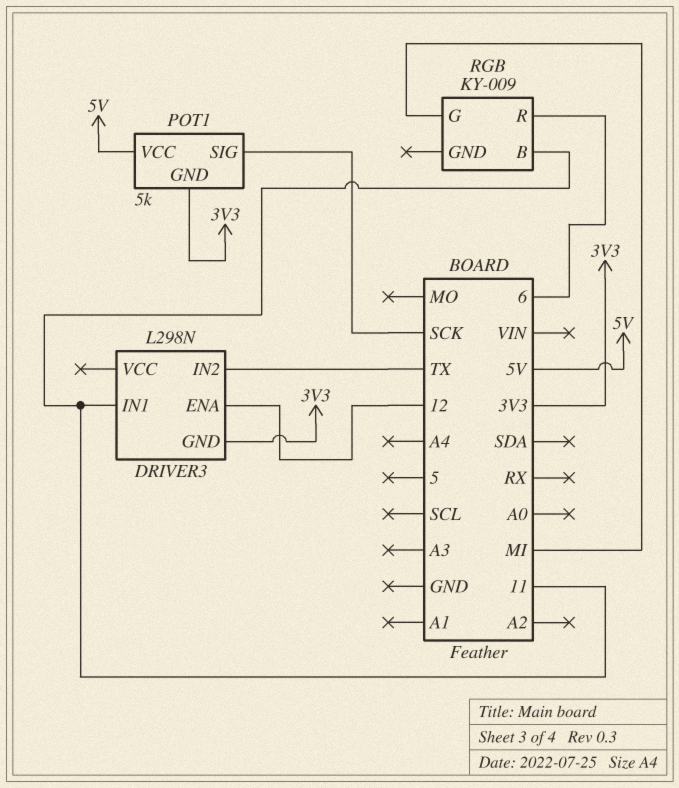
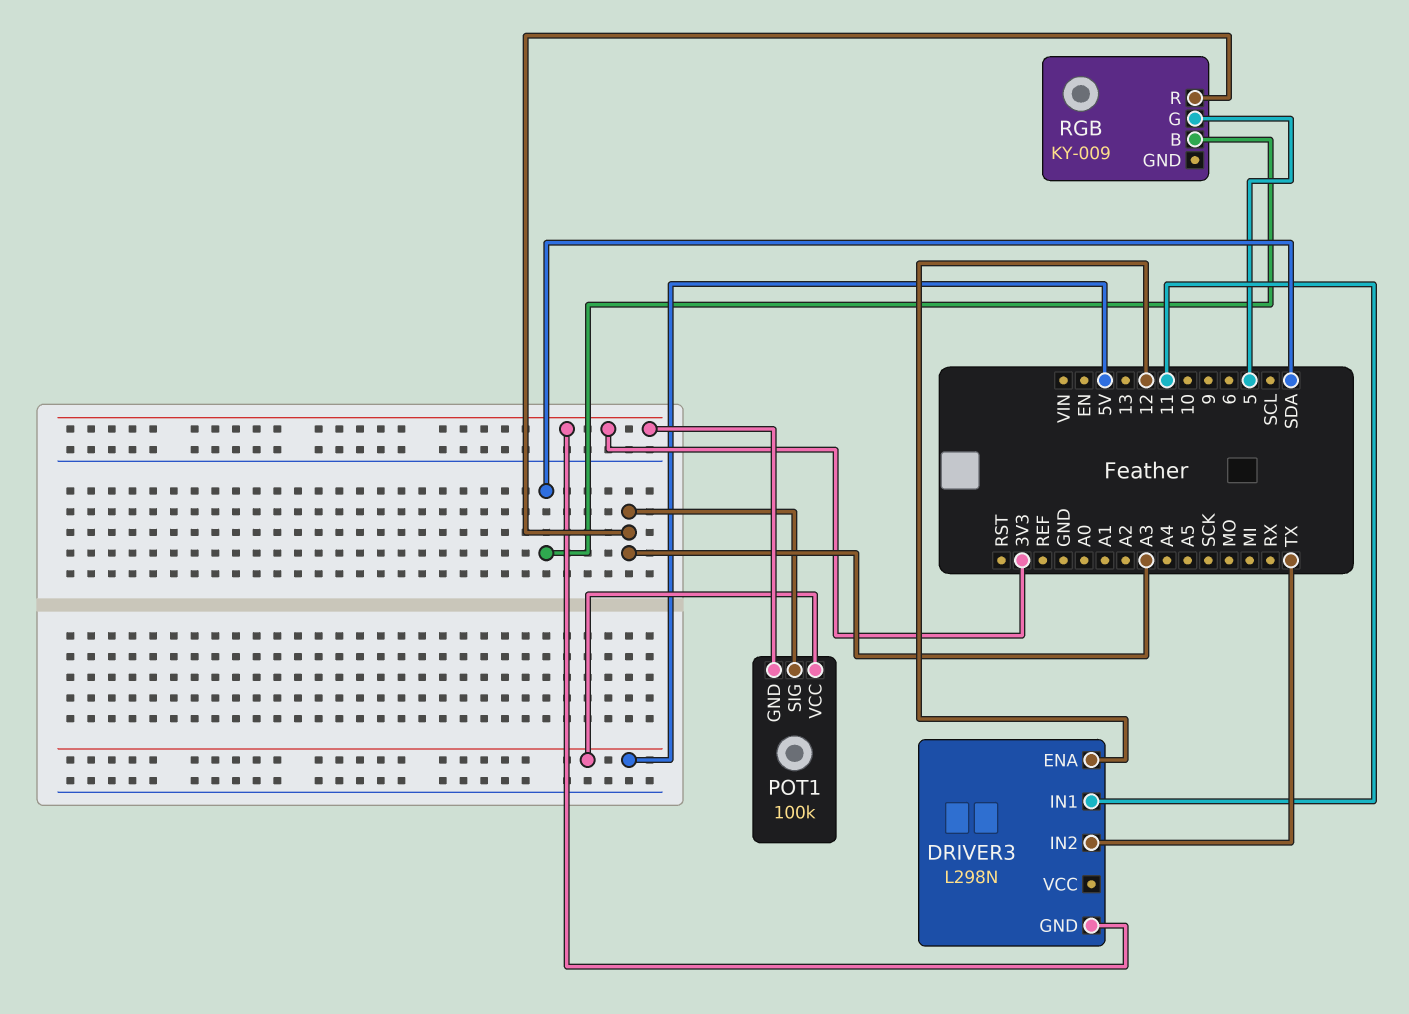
POT1: 5k -> 100k
POT1 pin SIG: SCK -> A3
RGB pin B: 11 -> SDA
RGB pin G: MI -> 5
RGB pin R: 6 -> A3

